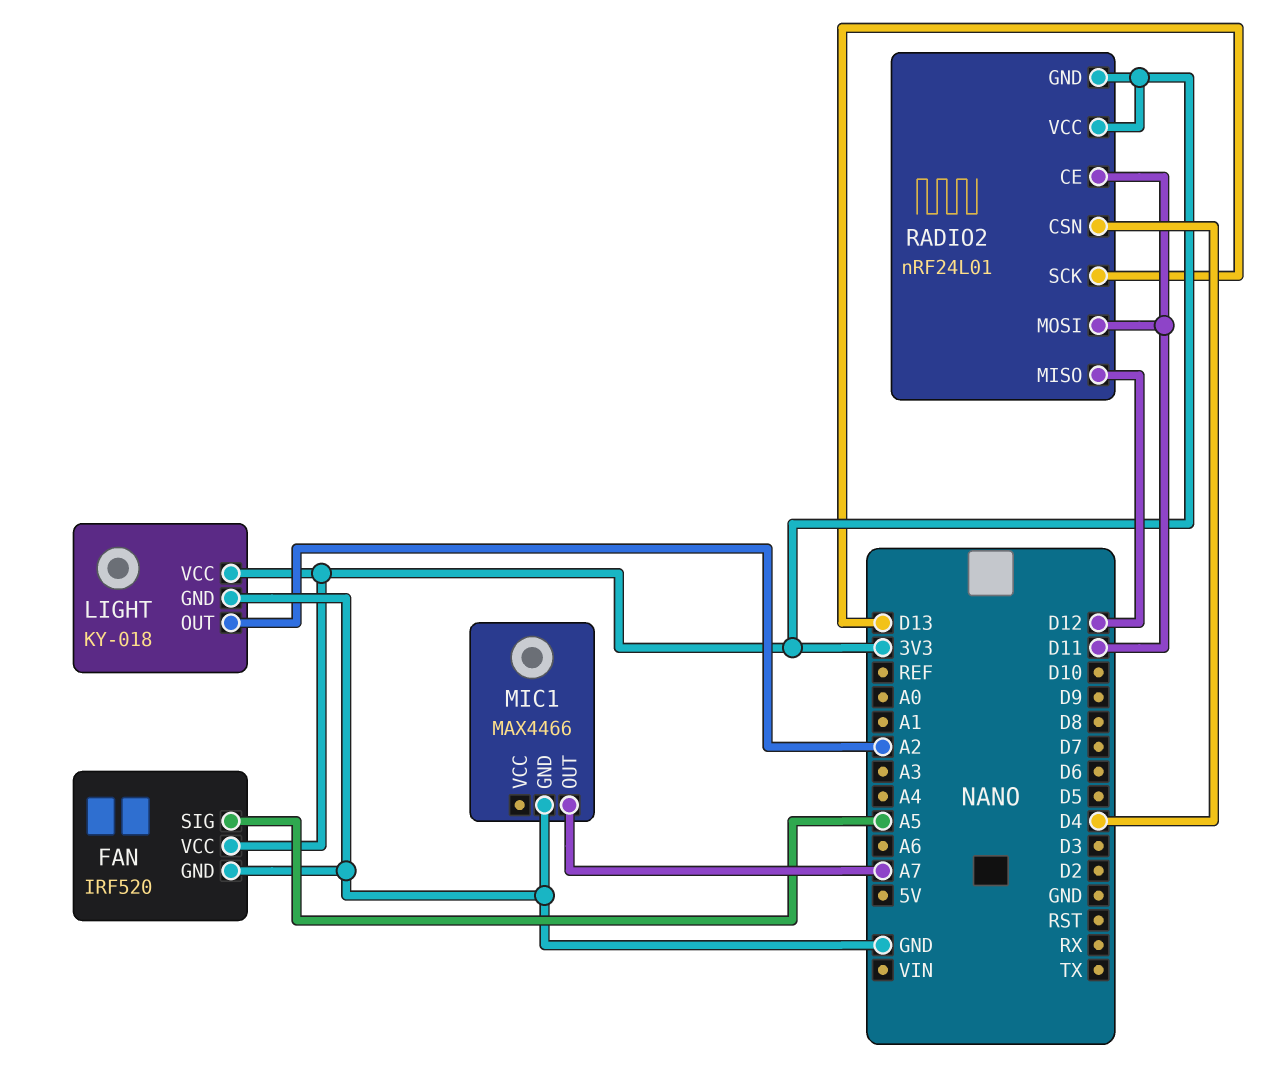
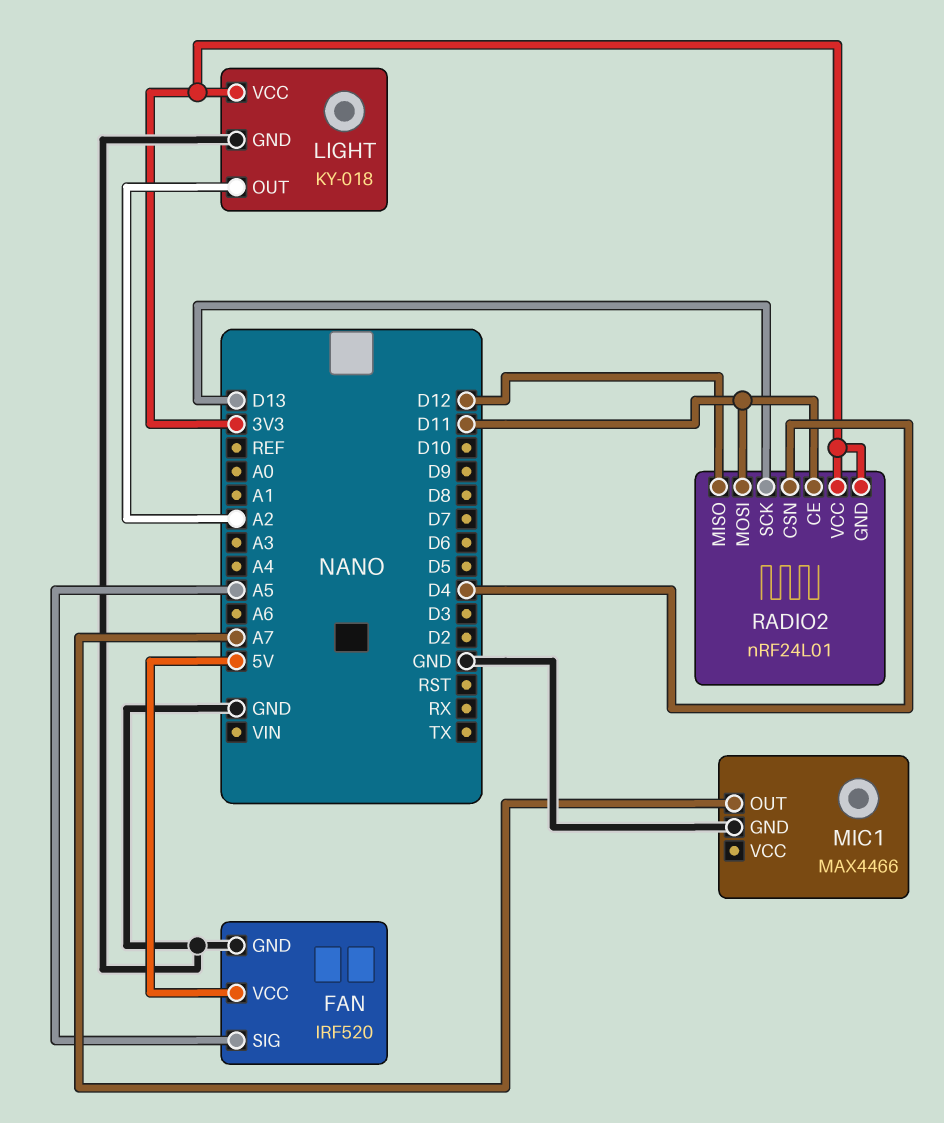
FAN pin VCC: 3V3 -> 5V

